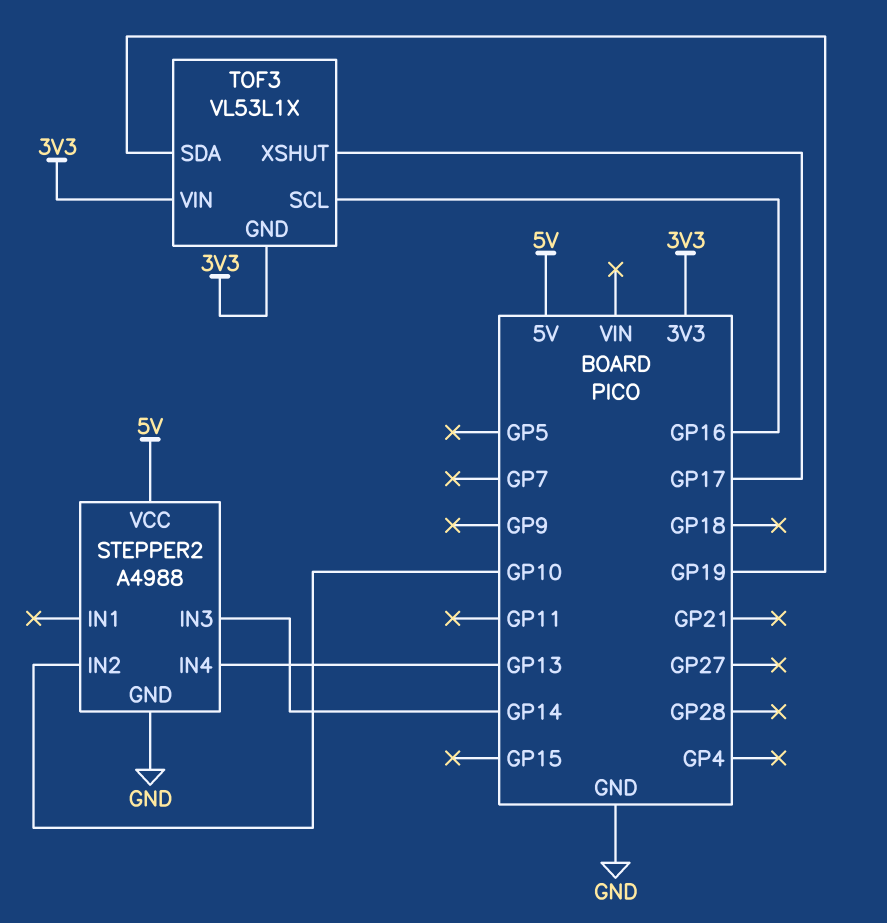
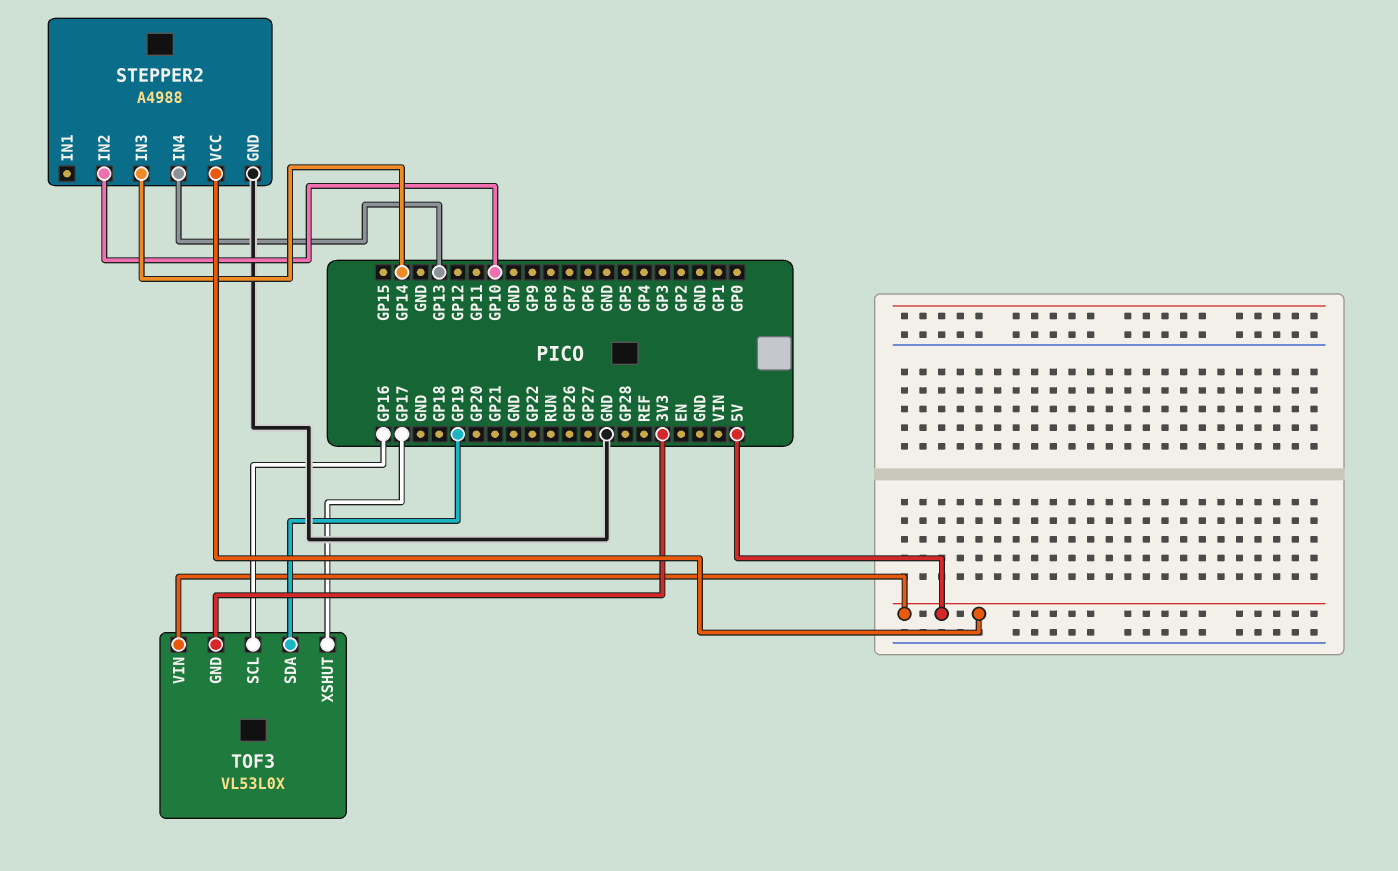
TOF3: VL53L1X -> VL53L0X
TOF3 pin VIN: 3V3 -> 5V

